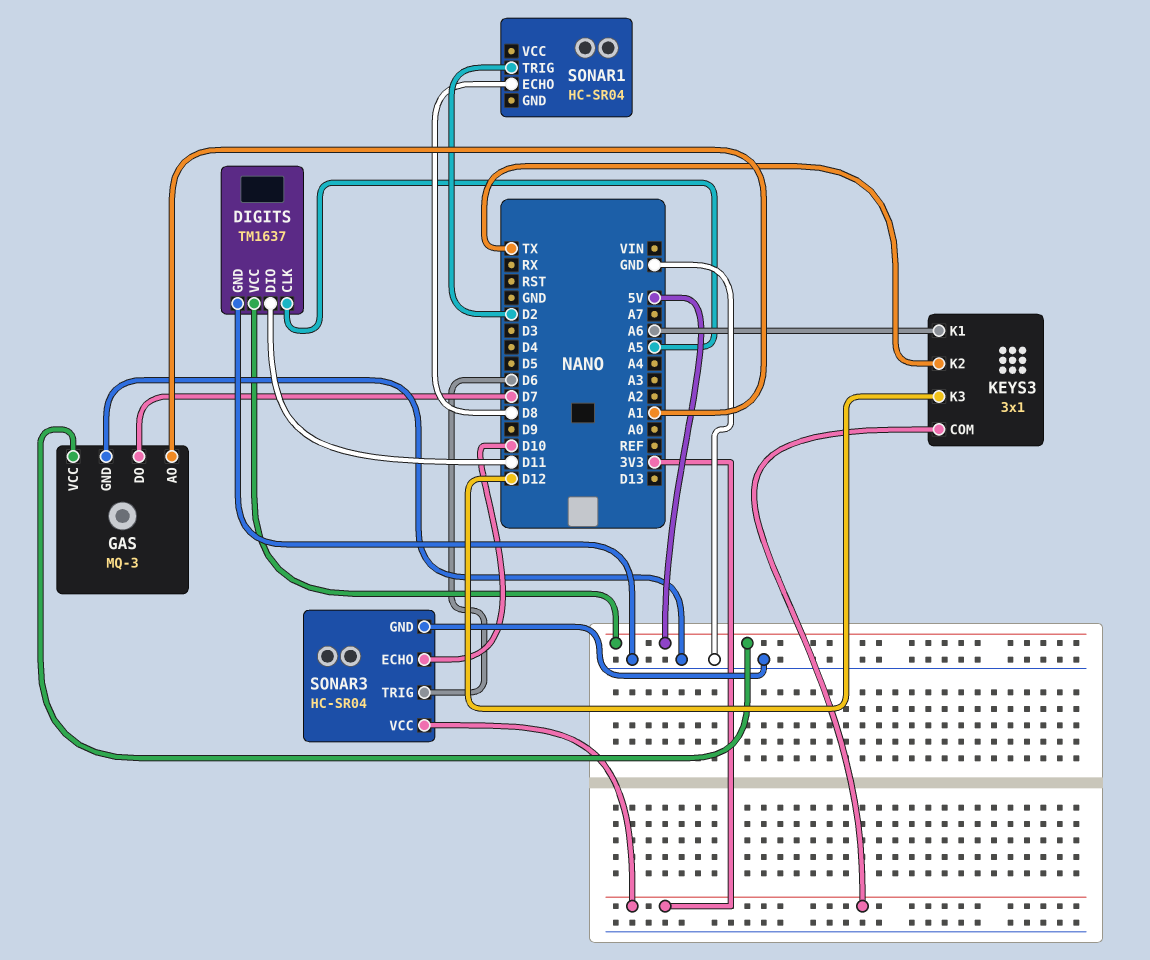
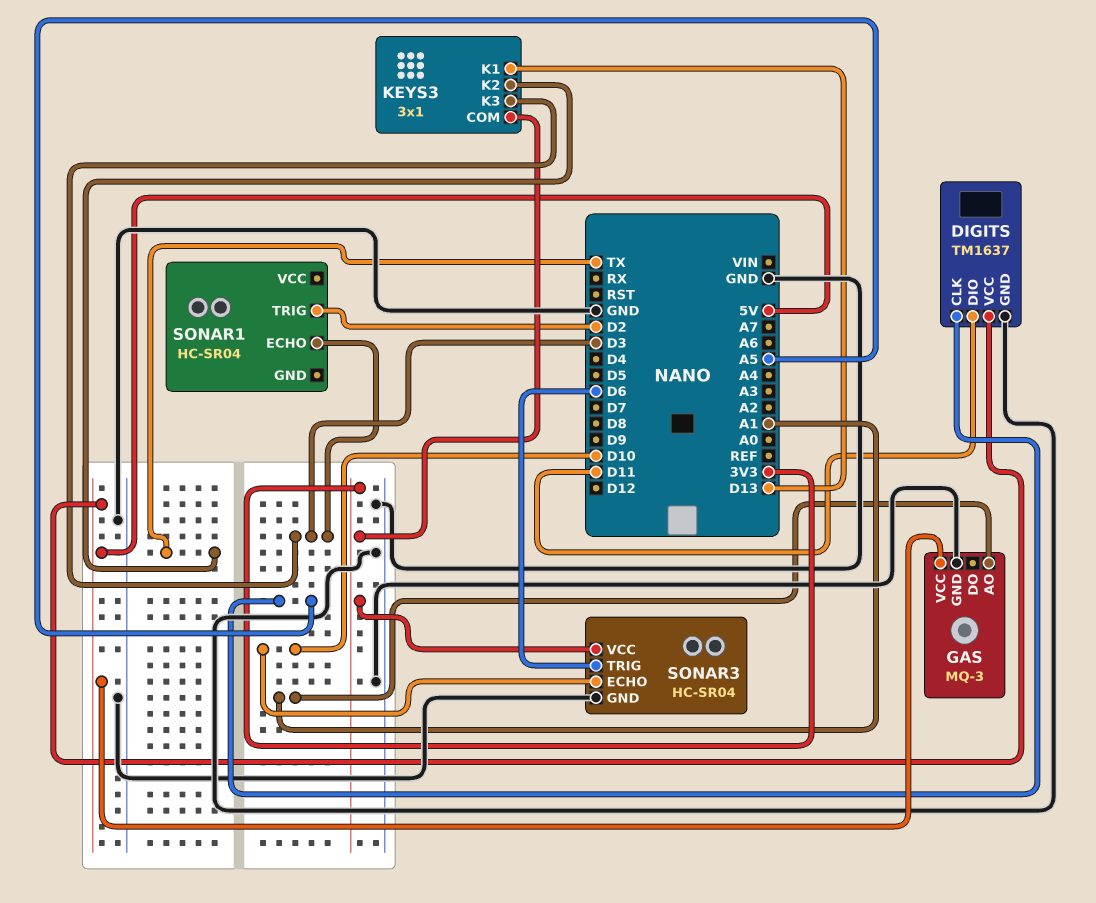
GAS pin DO: D7 -> none
KEYS3 pin K1: A6 -> D13
KEYS3 pin K3: D12 -> D3
SONAR1 pin ECHO: D8 -> D3

